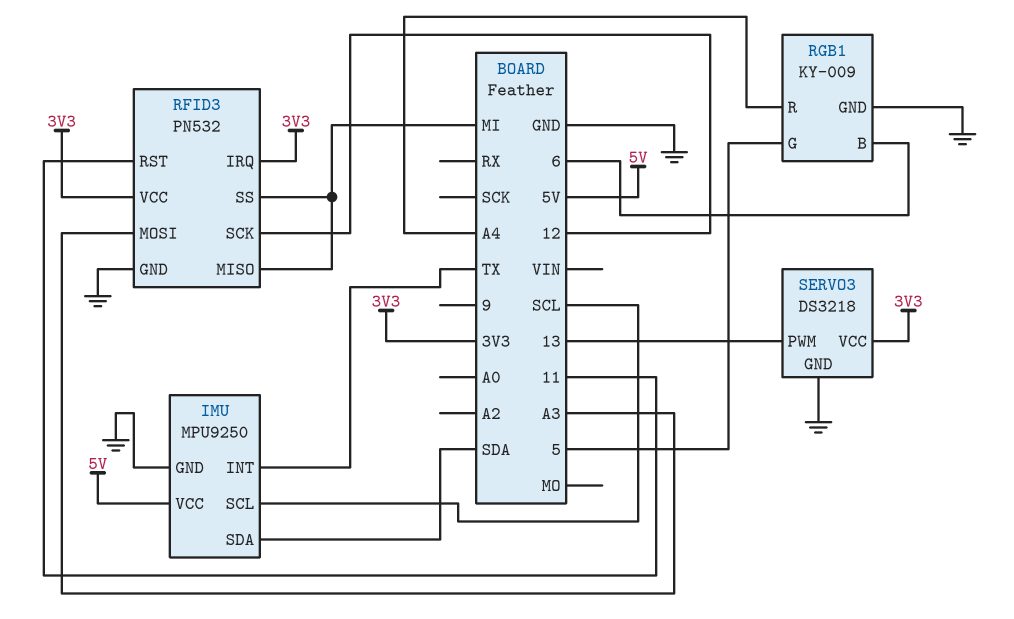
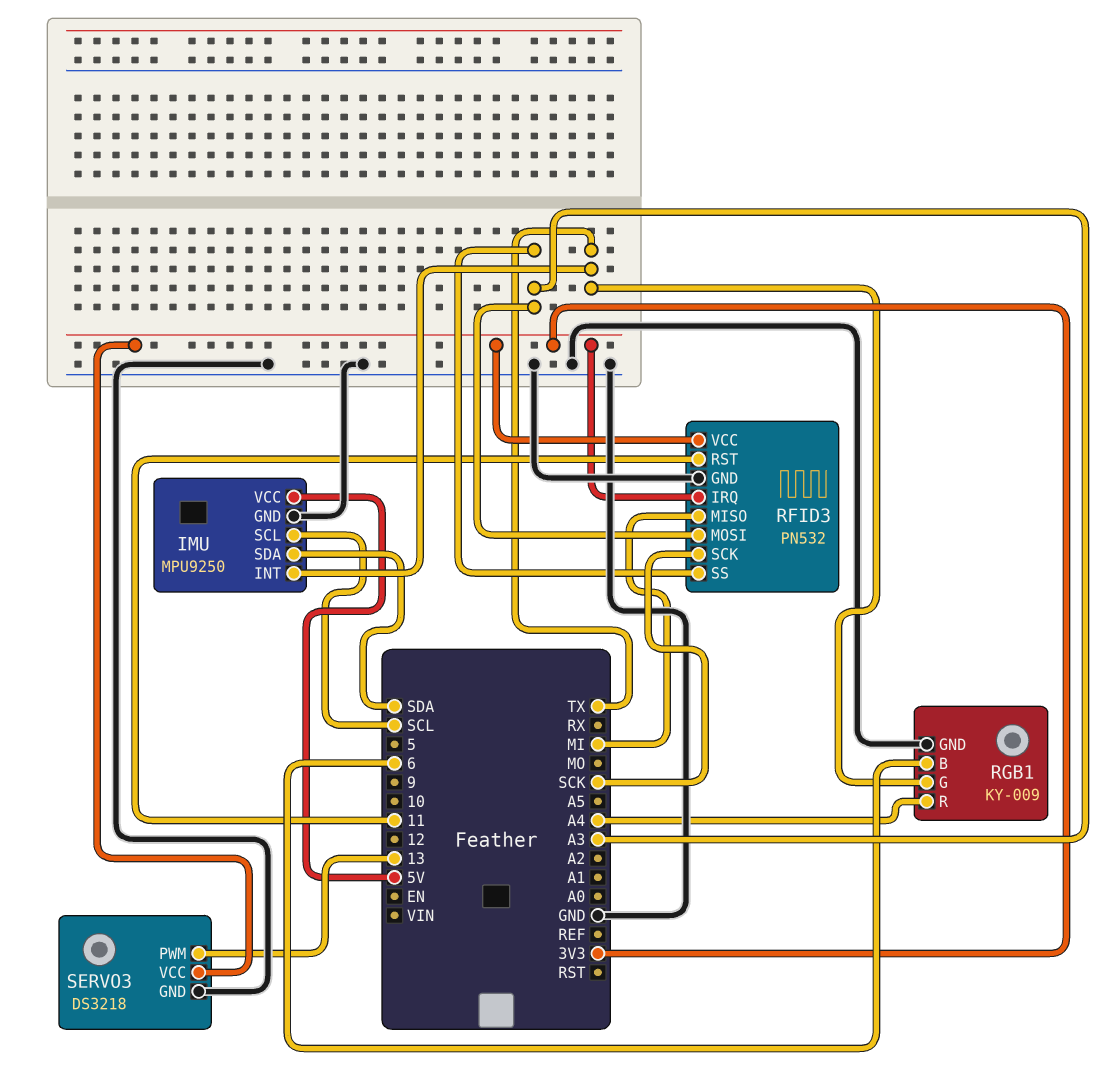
RFID3 pin SCK: 12 -> SCK
RFID3 pin SS: MI -> A3
RGB1 pin G: 5 -> TX

